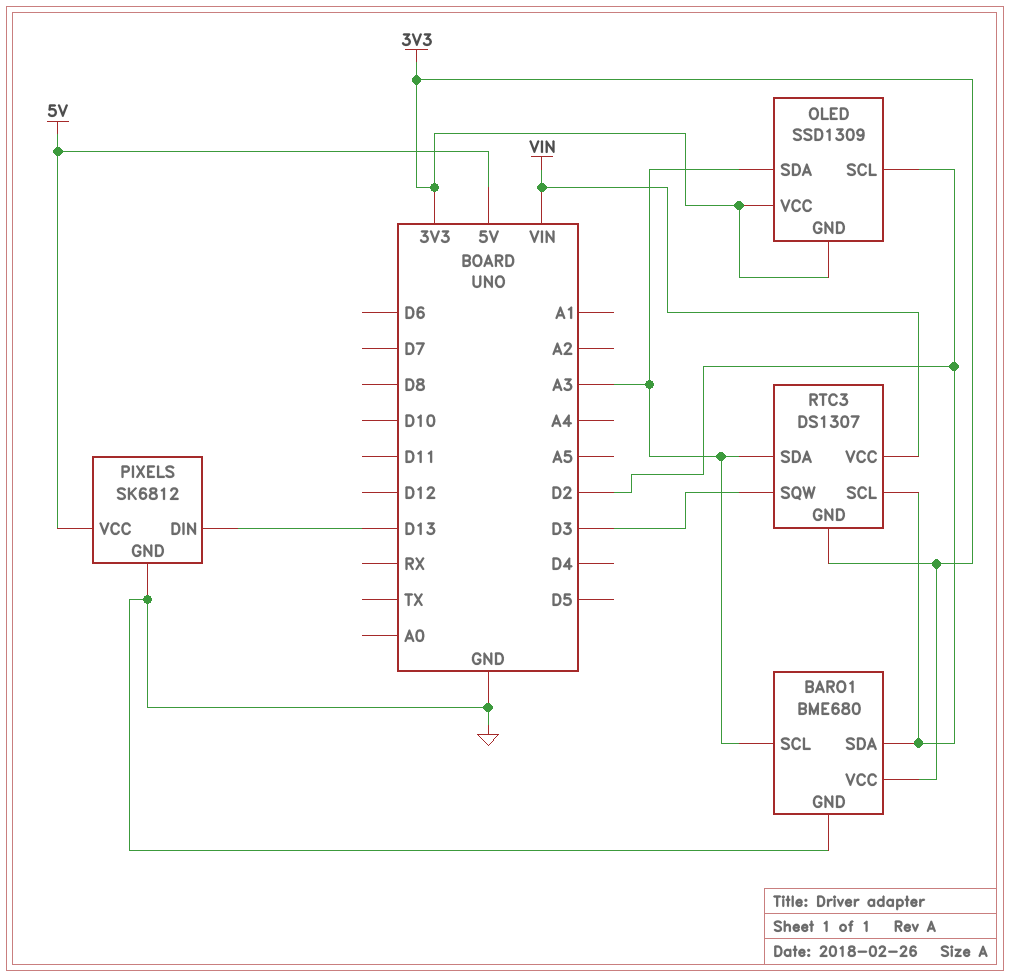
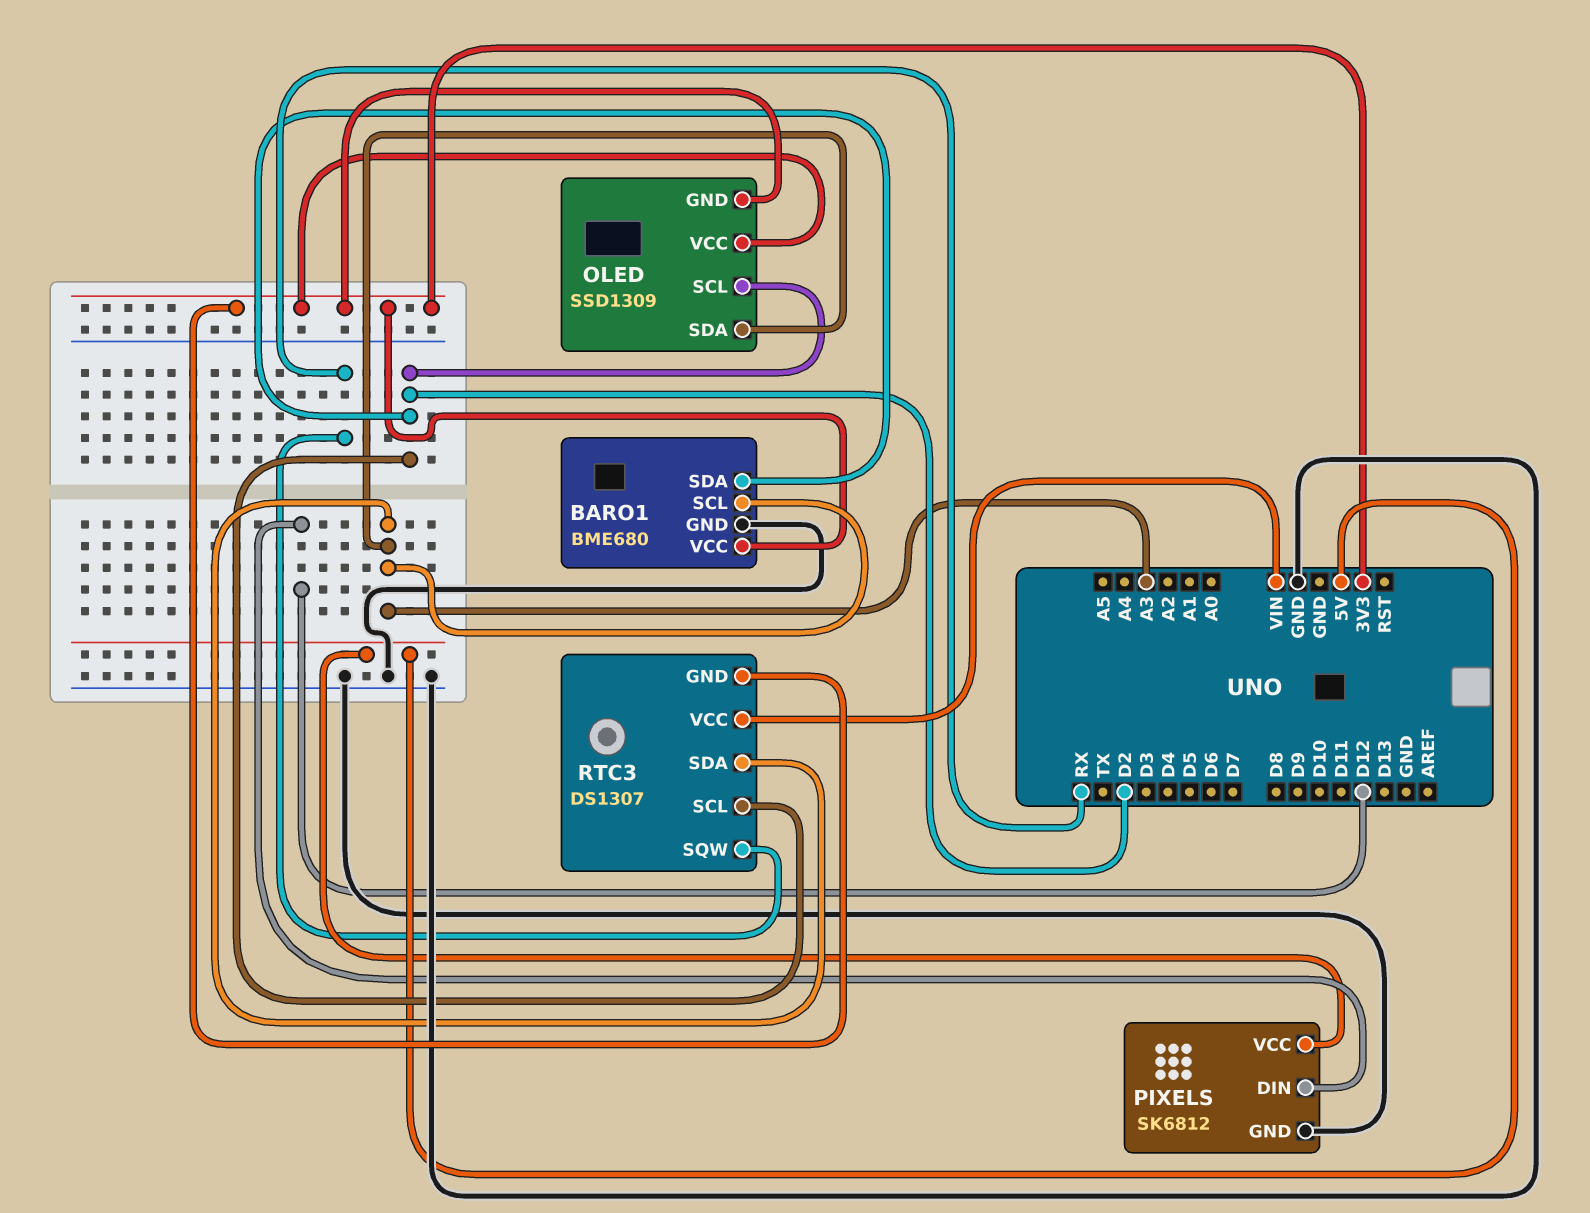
PIXELS pin DIN: D13 -> D12
RTC3 pin SQW: D3 -> RX

